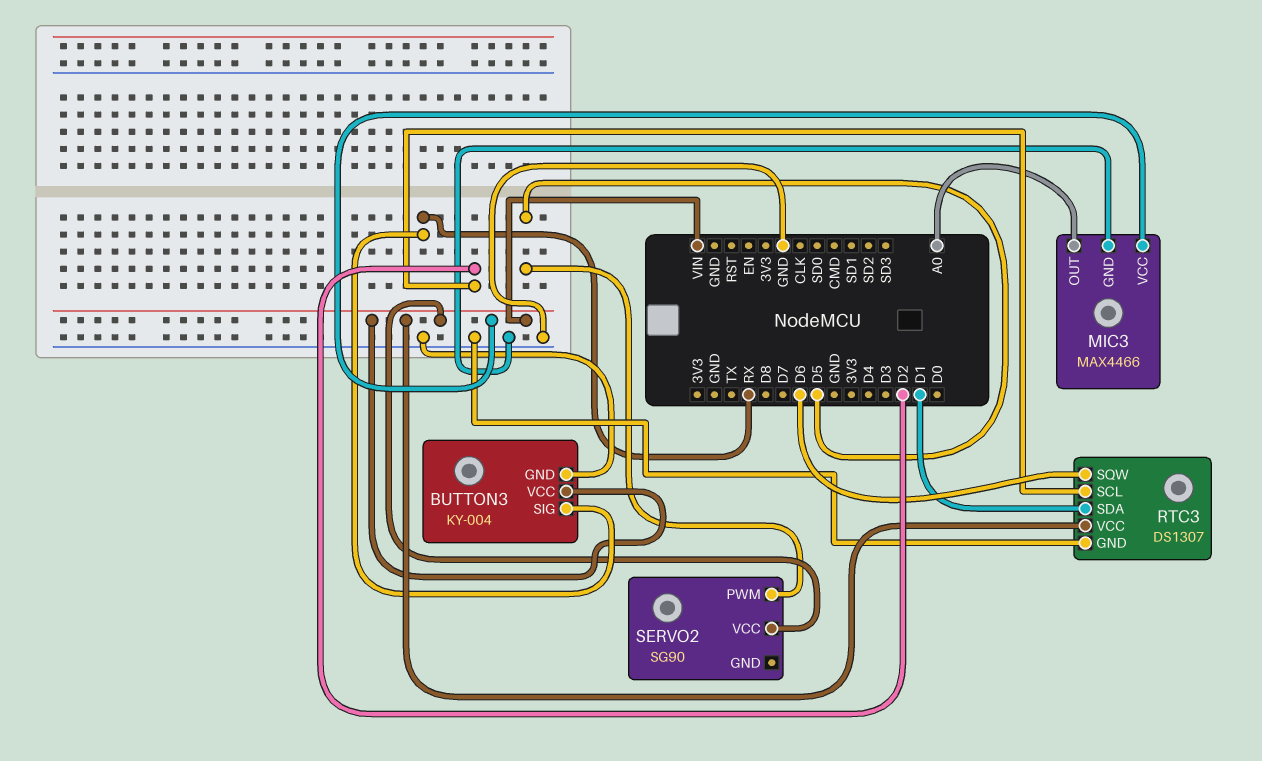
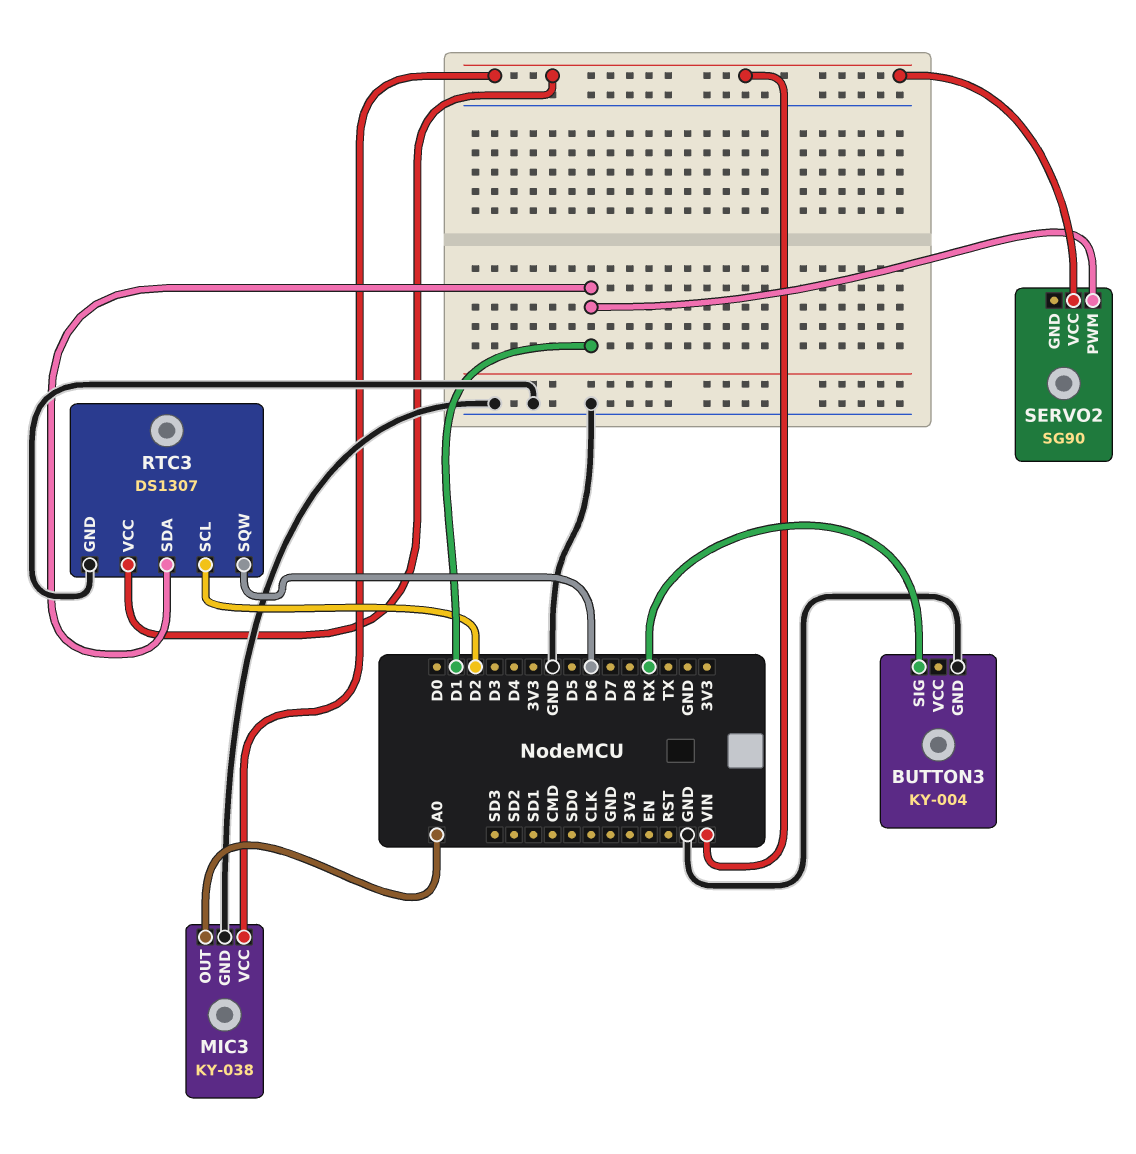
BUTTON3 pin VCC: VIN -> none
MIC3: MAX4466 -> KY-038
SERVO2 pin PWM: D5 -> D1

